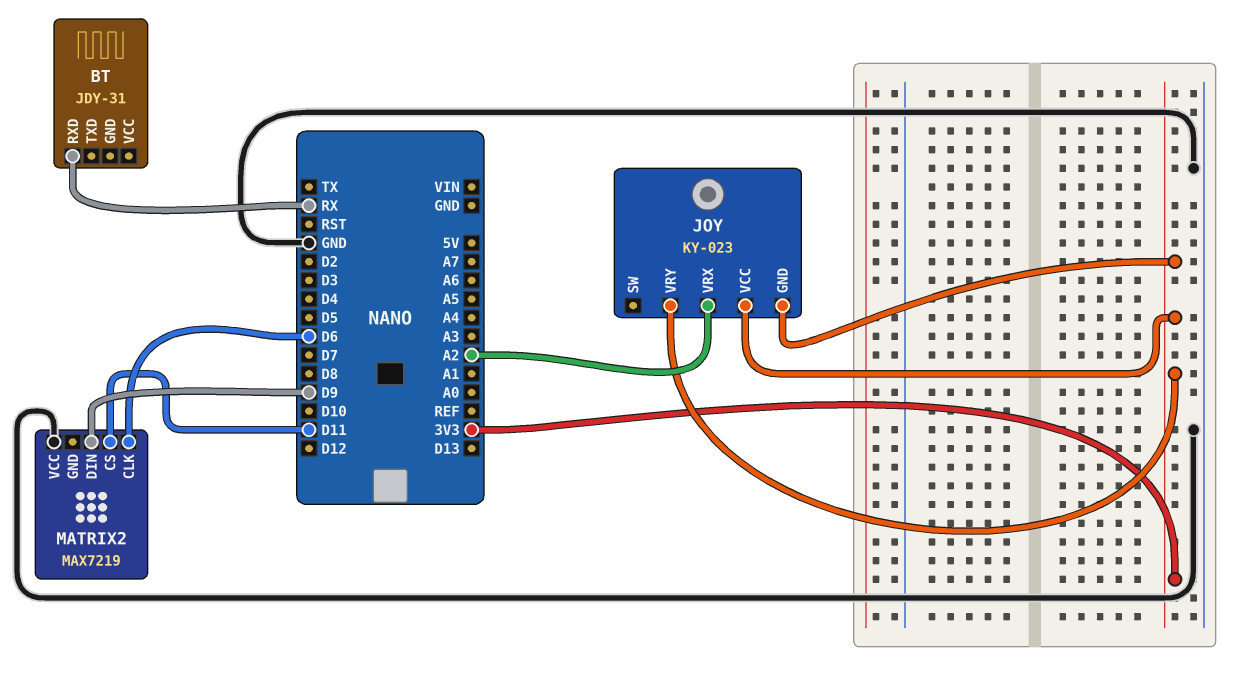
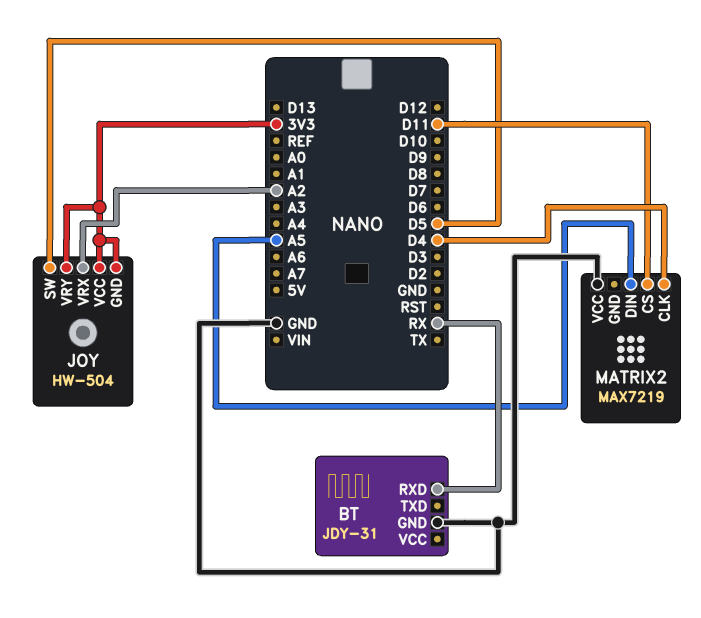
BT pin GND: none -> GND
JOY: KY-023 -> HW-504
JOY pin SW: none -> D5
MATRIX2 pin CLK: D6 -> D4
MATRIX2 pin DIN: D9 -> A5

